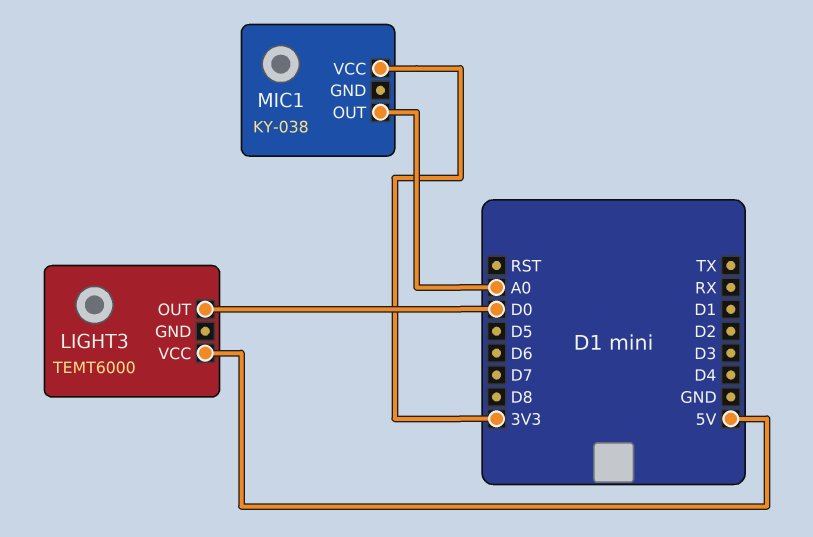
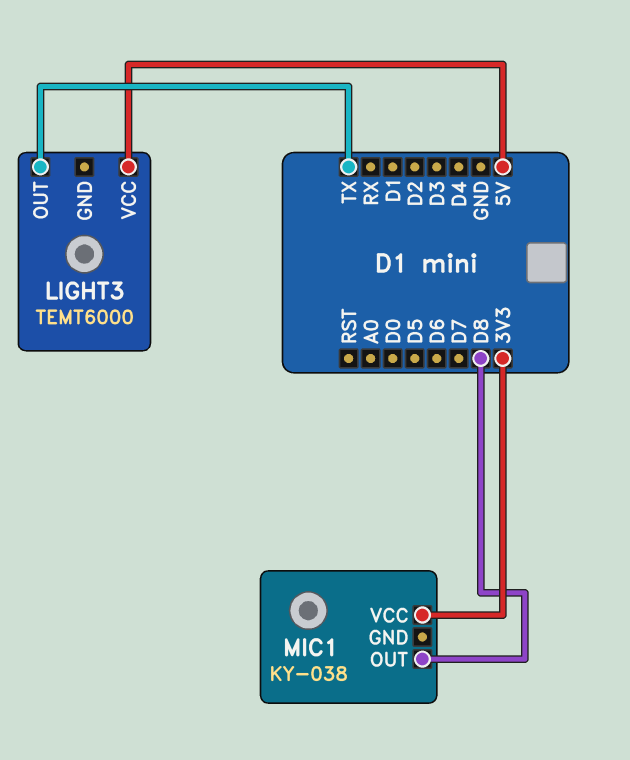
LIGHT3 pin OUT: D0 -> TX
MIC1 pin OUT: A0 -> D8

